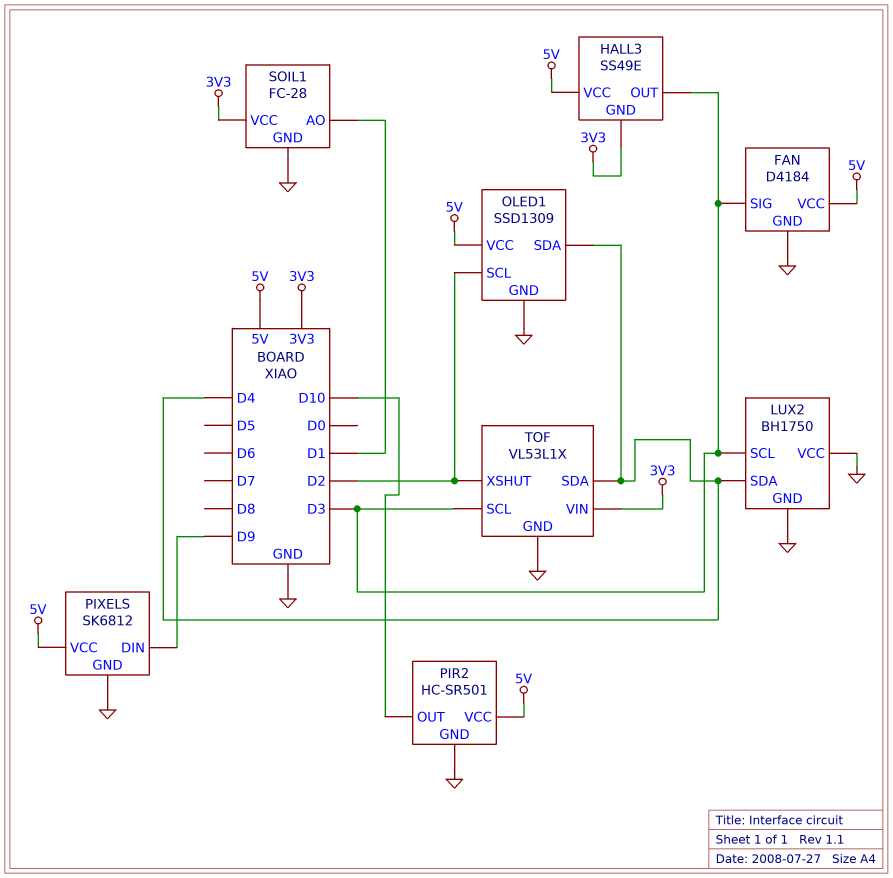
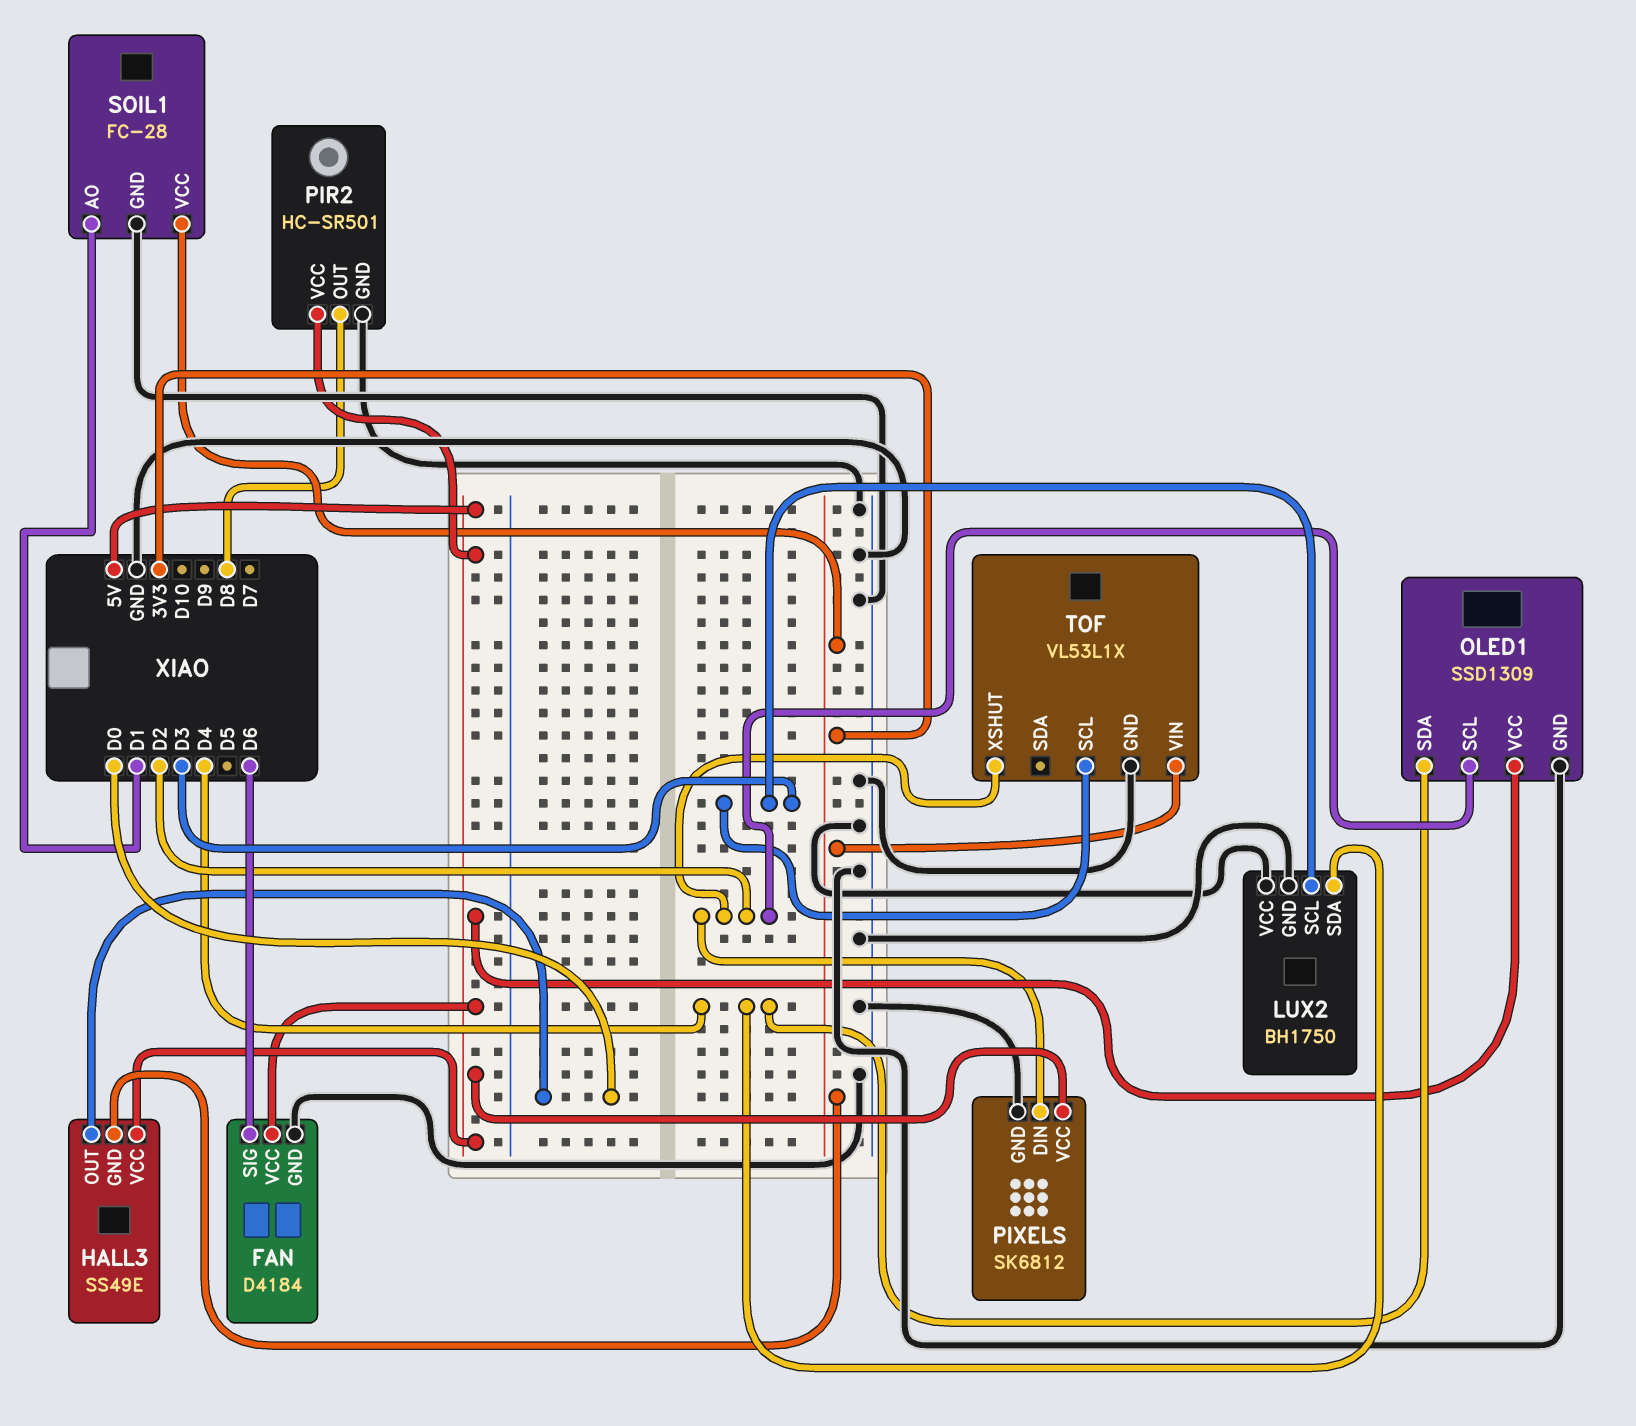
FAN pin SIG: D3 -> D6
HALL3 pin OUT: D3 -> D0
PIR2 pin OUT: D10 -> D8
PIXELS pin DIN: D9 -> D2
TOF pin SDA: D4 -> none

